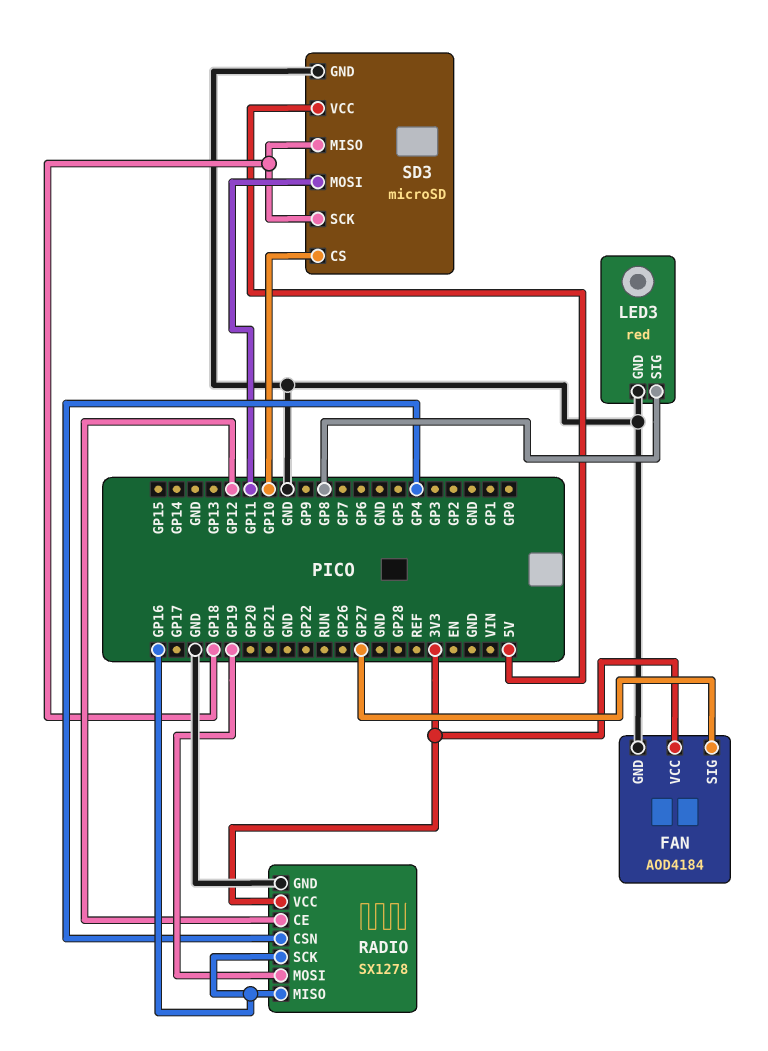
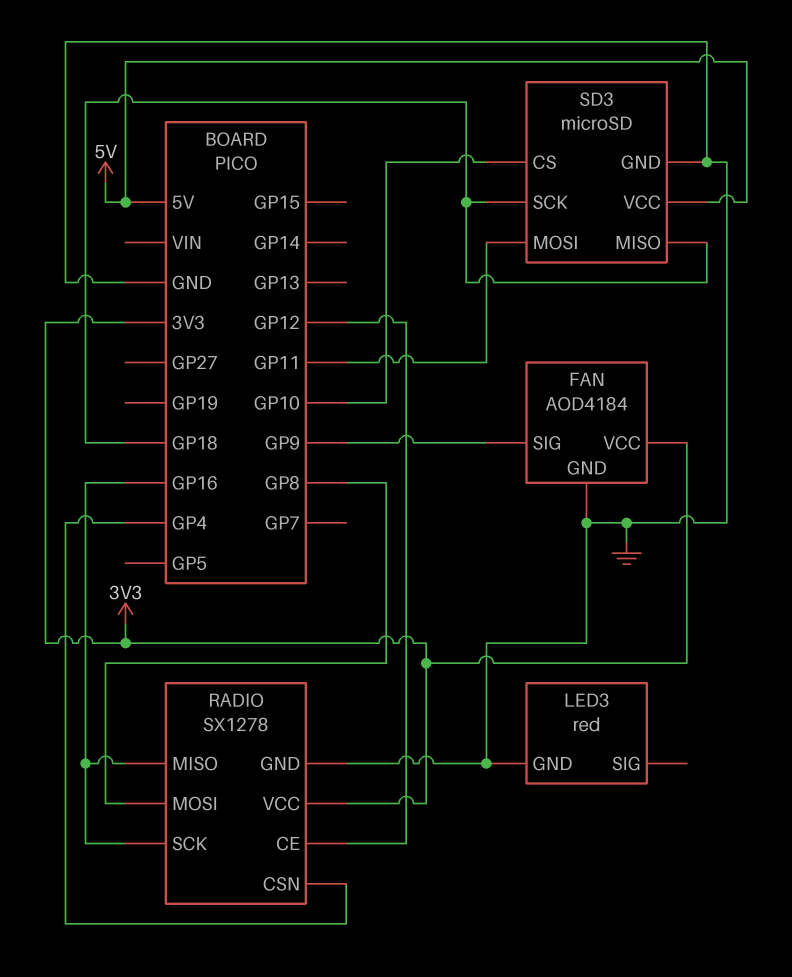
FAN pin SIG: GP27 -> GP9
LED3 pin SIG: GP8 -> none
RADIO pin MOSI: GP19 -> GP8

